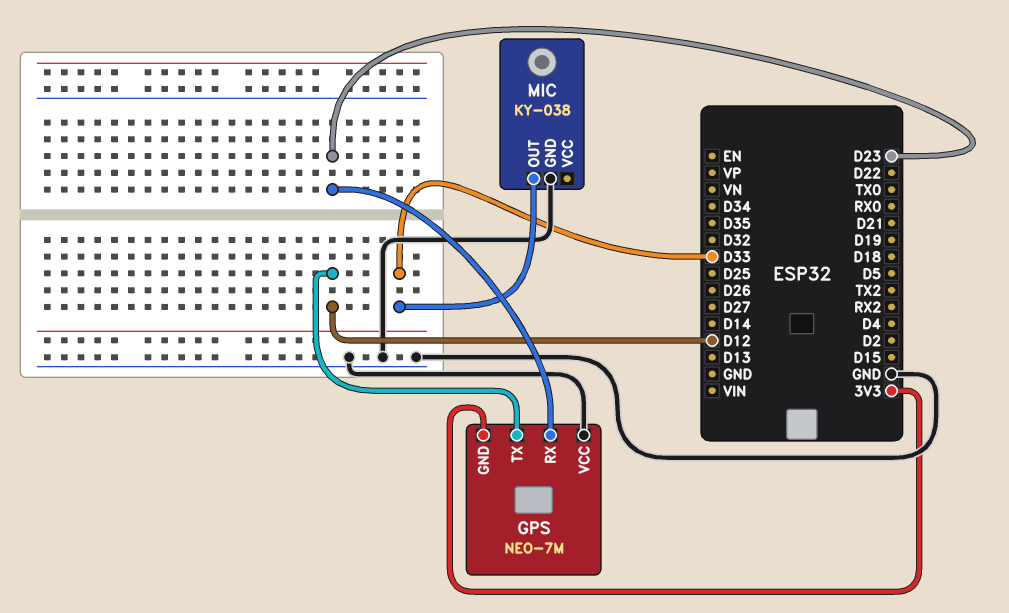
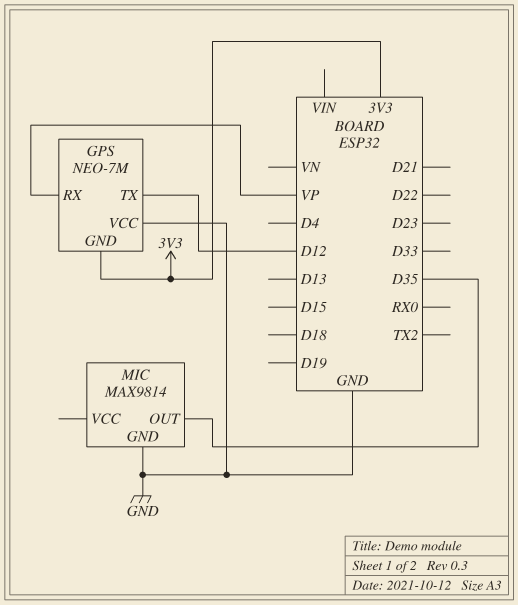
GPS pin RX: D23 -> VP
MIC: KY-038 -> MAX9814
MIC pin OUT: D33 -> D35

